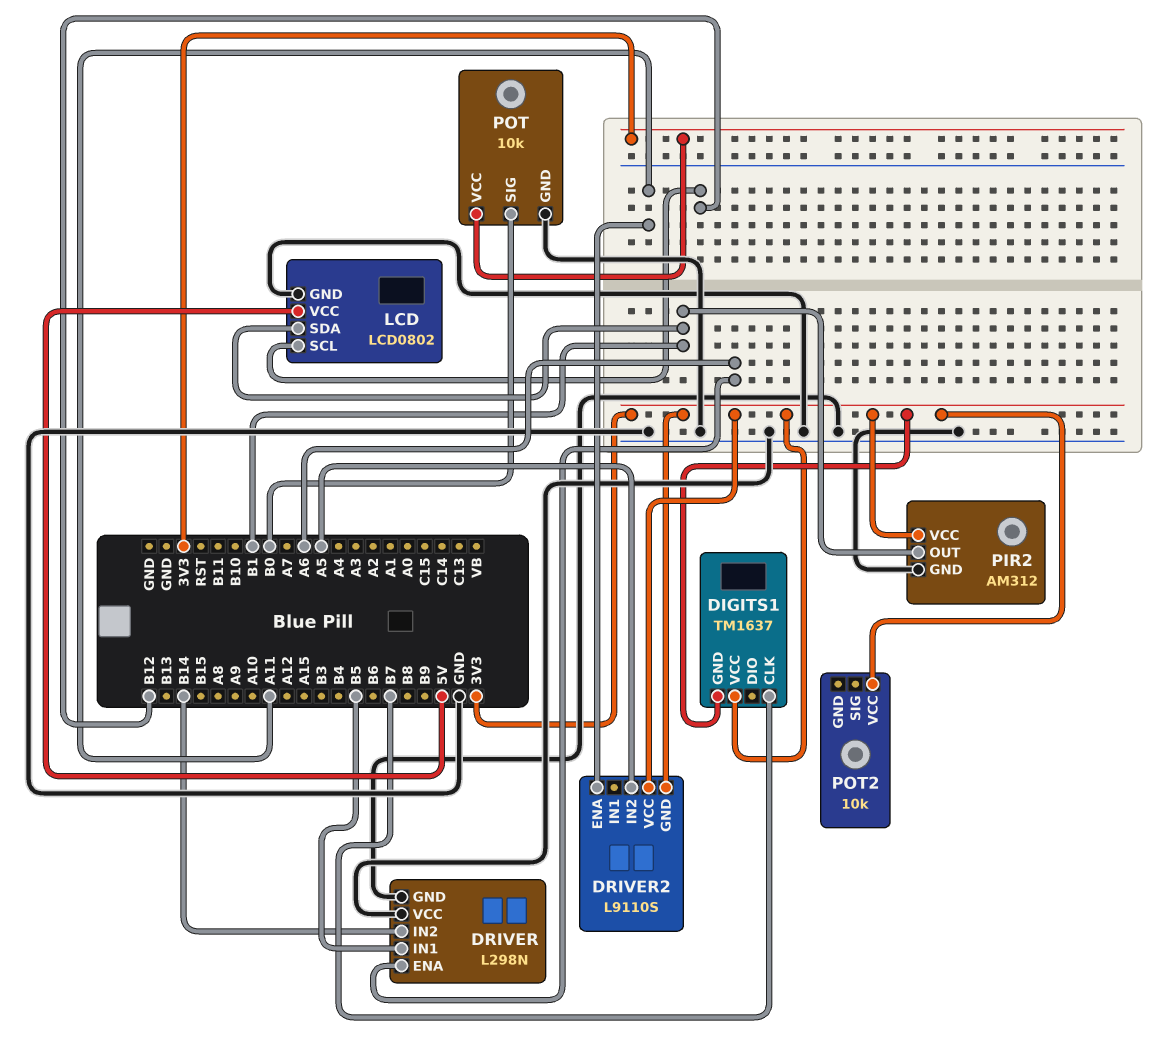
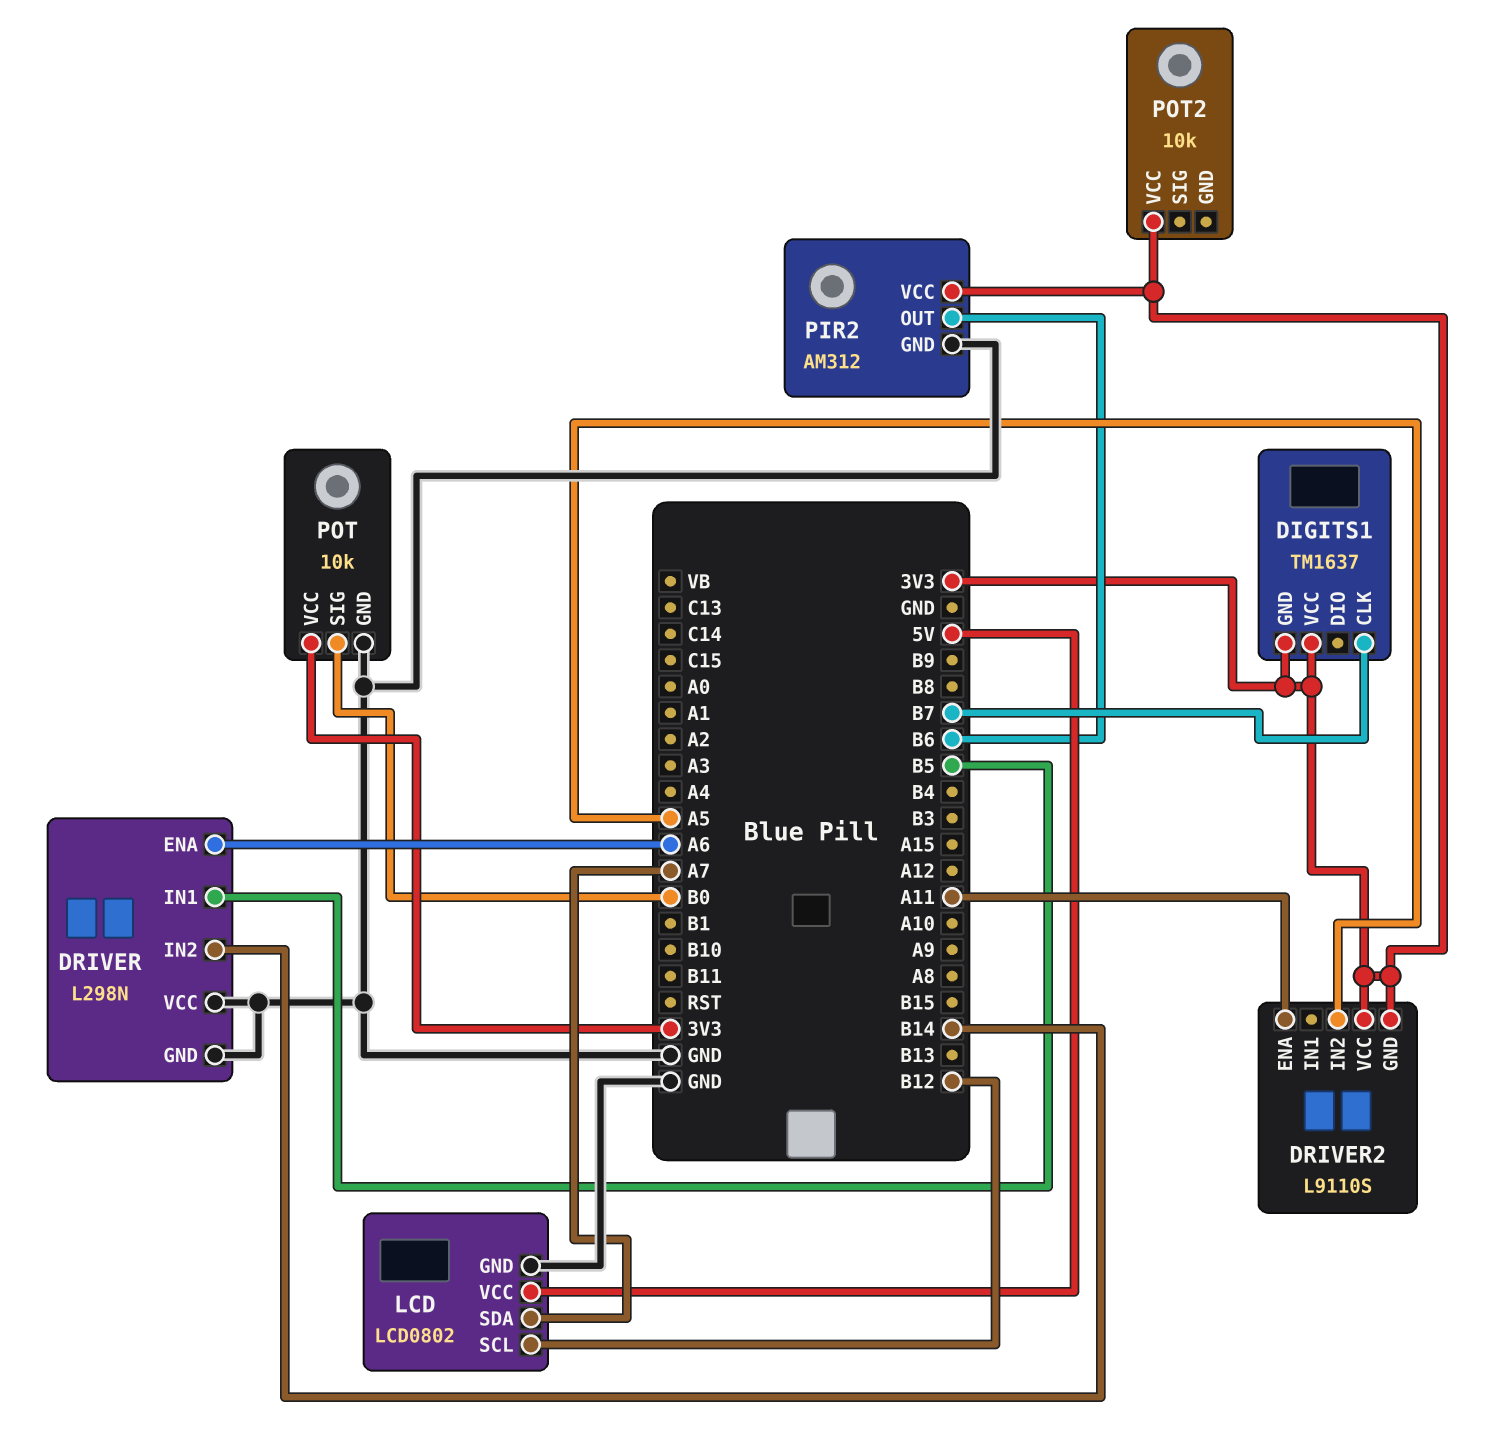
LCD pin SDA: B1 -> A7
PIR2 pin OUT: B1 -> B6

